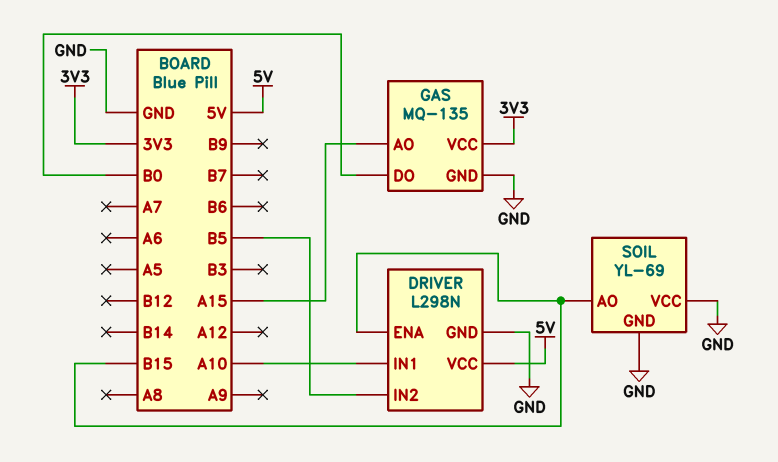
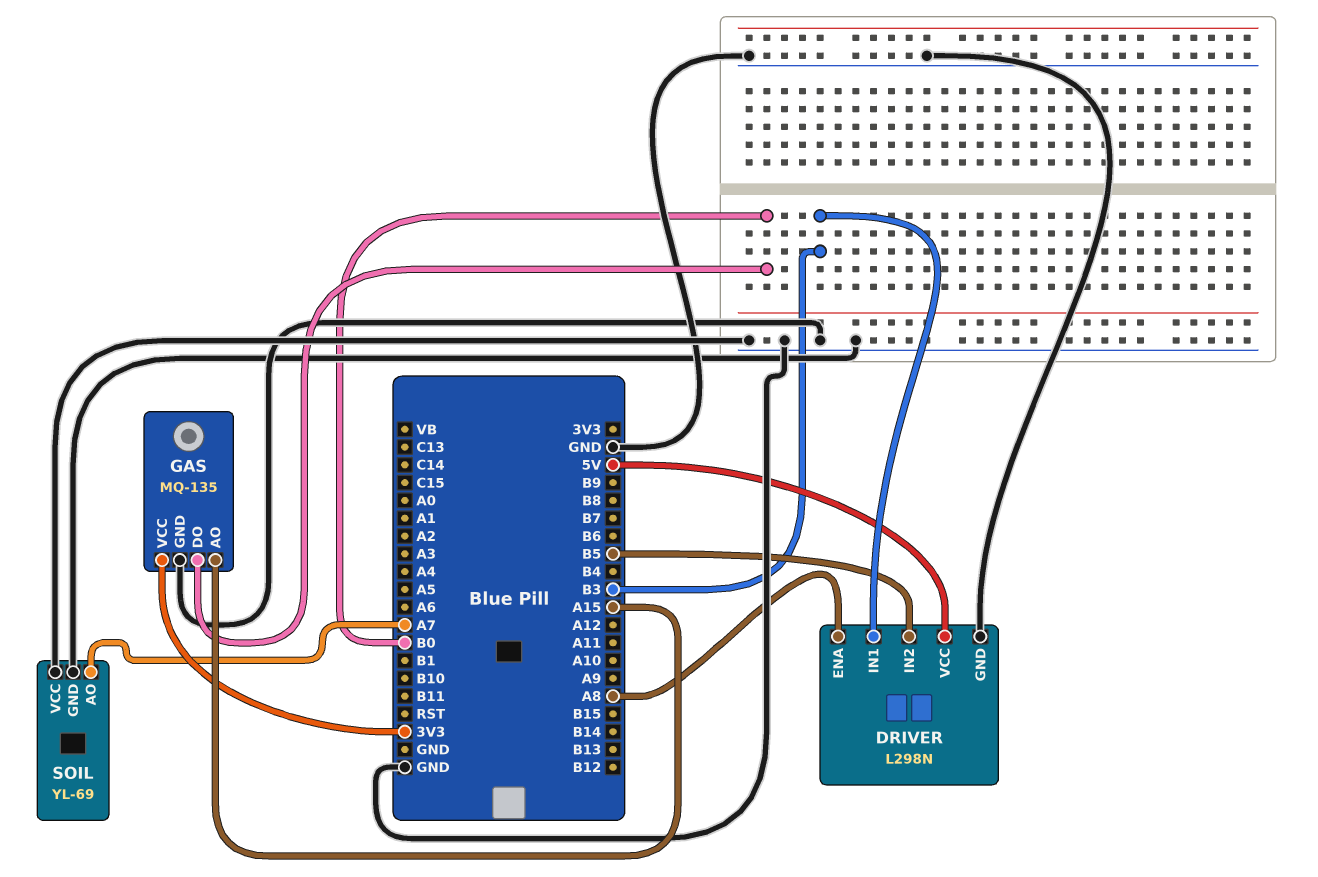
DRIVER pin ENA: B15 -> A8
DRIVER pin IN1: A10 -> B3
SOIL pin AO: B15 -> A7

